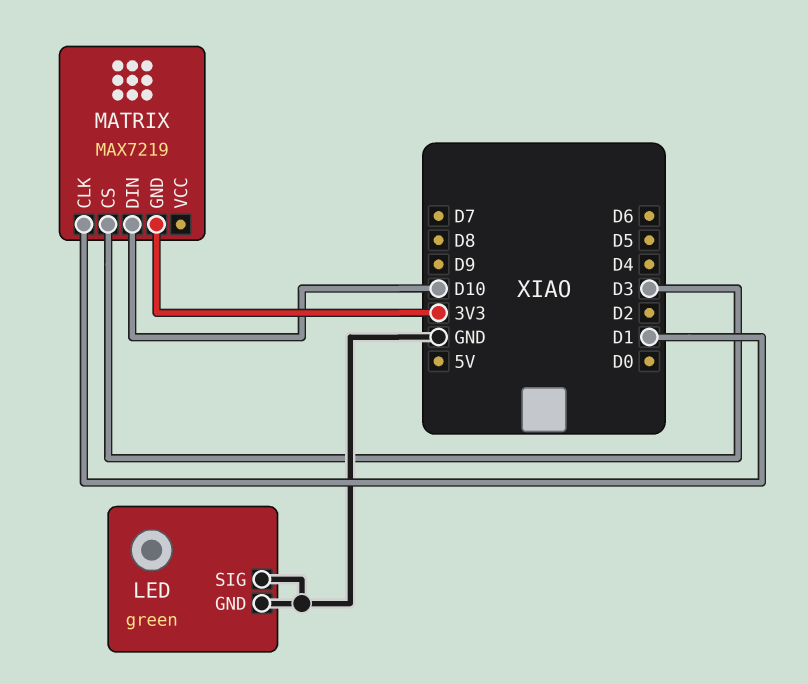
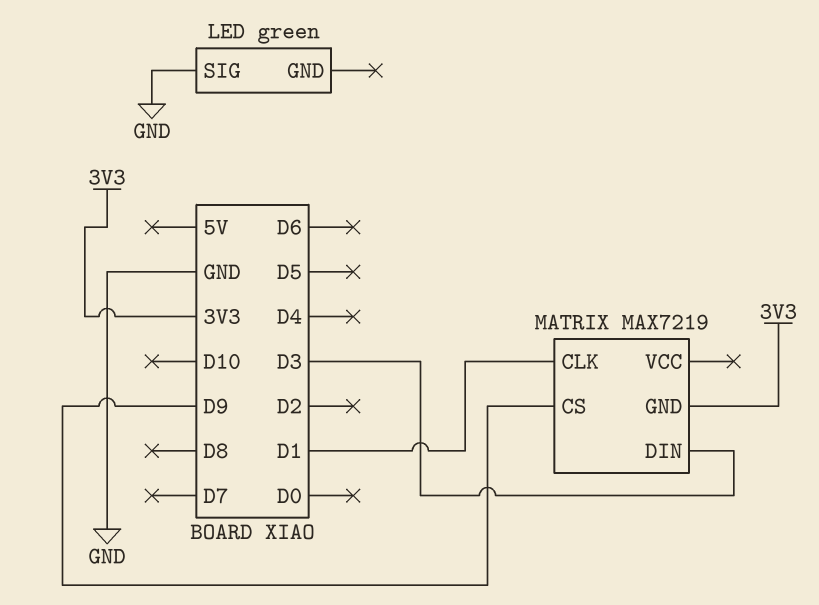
LED pin GND: GND -> none
MATRIX pin CS: D3 -> D9
MATRIX pin DIN: D10 -> D3

